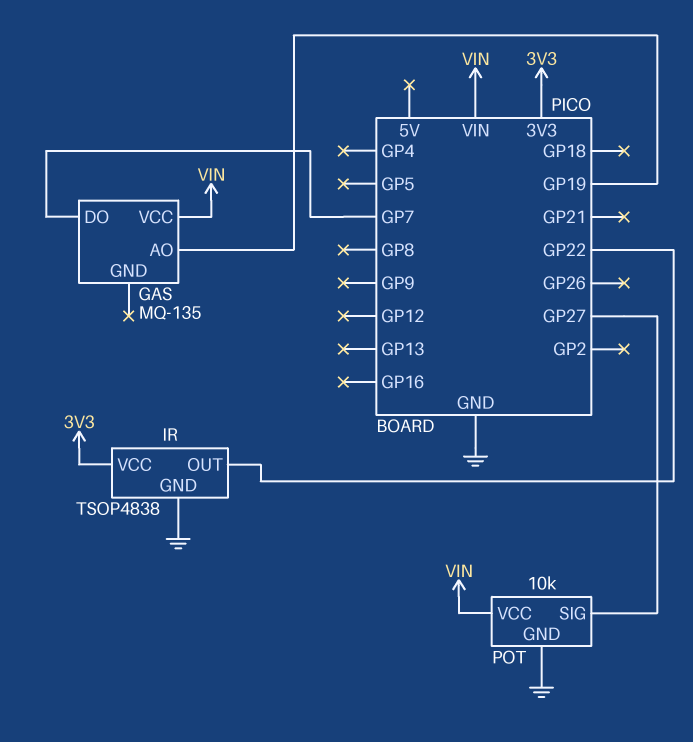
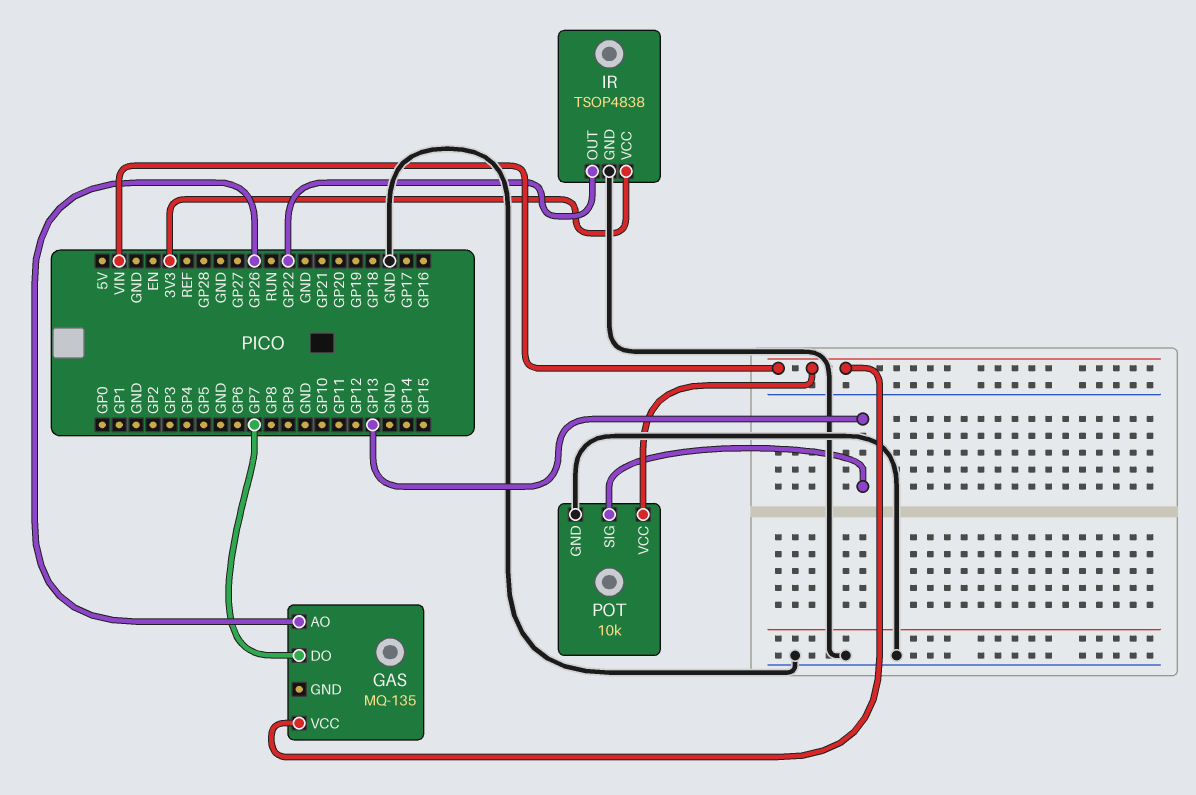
GAS pin AO: GP19 -> GP26
POT pin SIG: GP27 -> GP13

